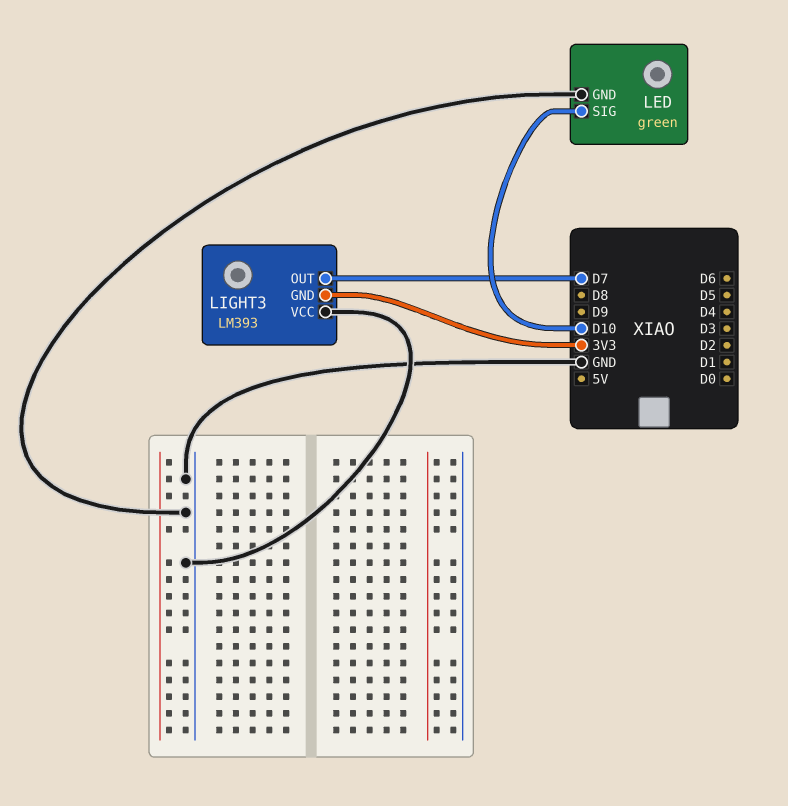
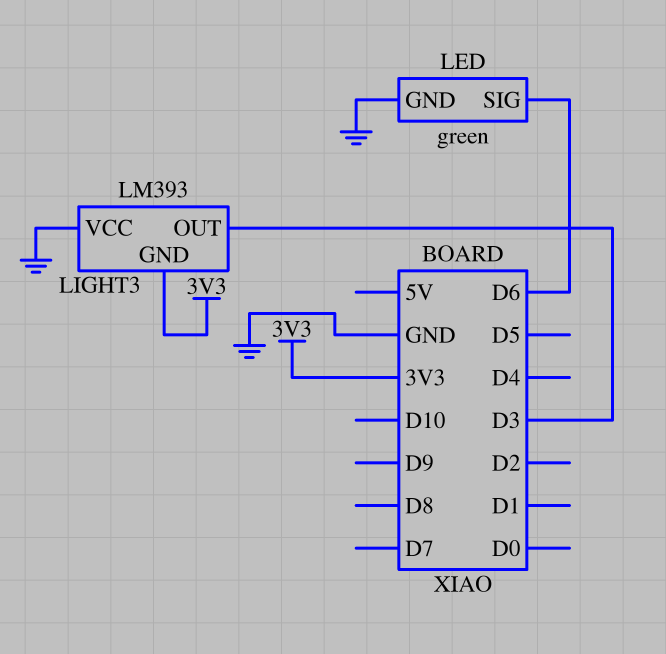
LED pin SIG: D10 -> D6
LIGHT3 pin OUT: D7 -> D3

